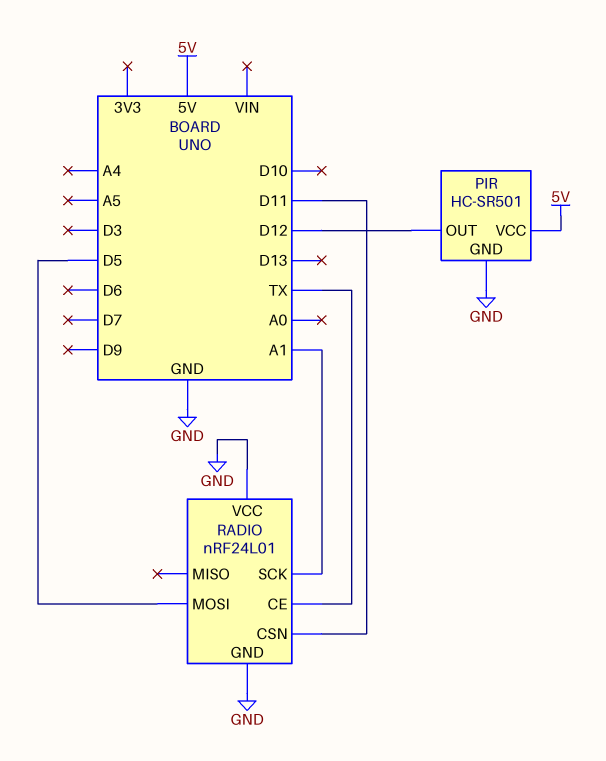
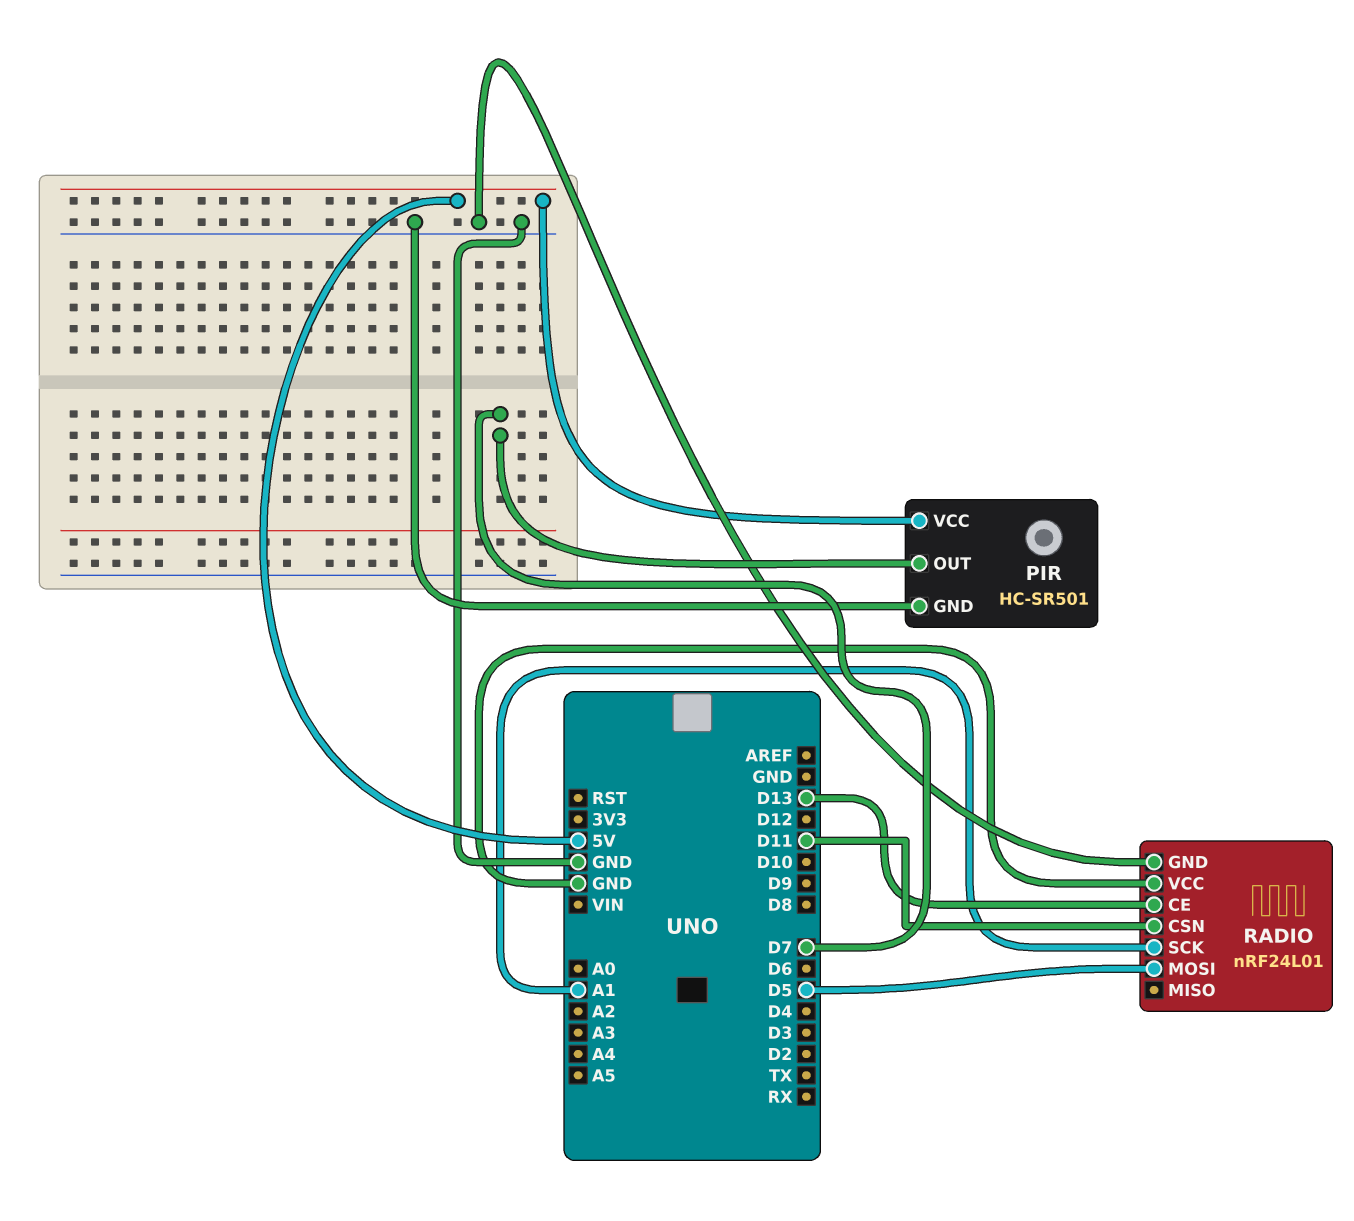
PIR pin OUT: D12 -> D7
RADIO pin CE: TX -> D13

